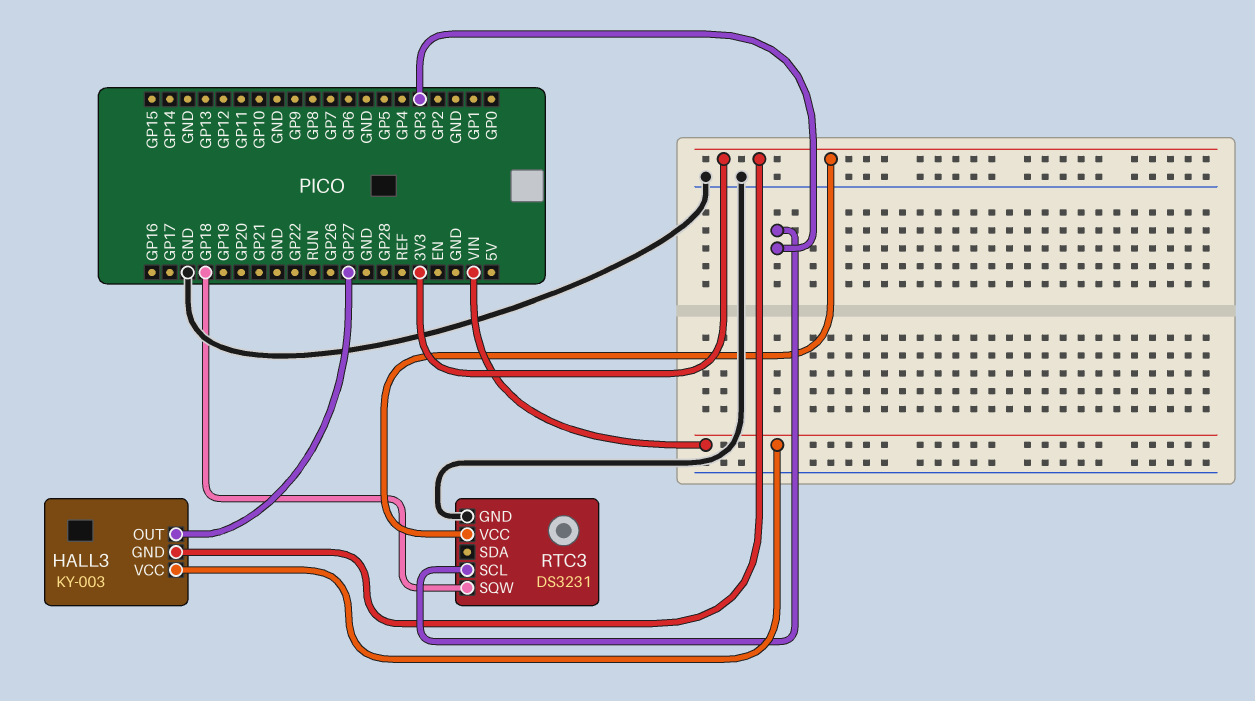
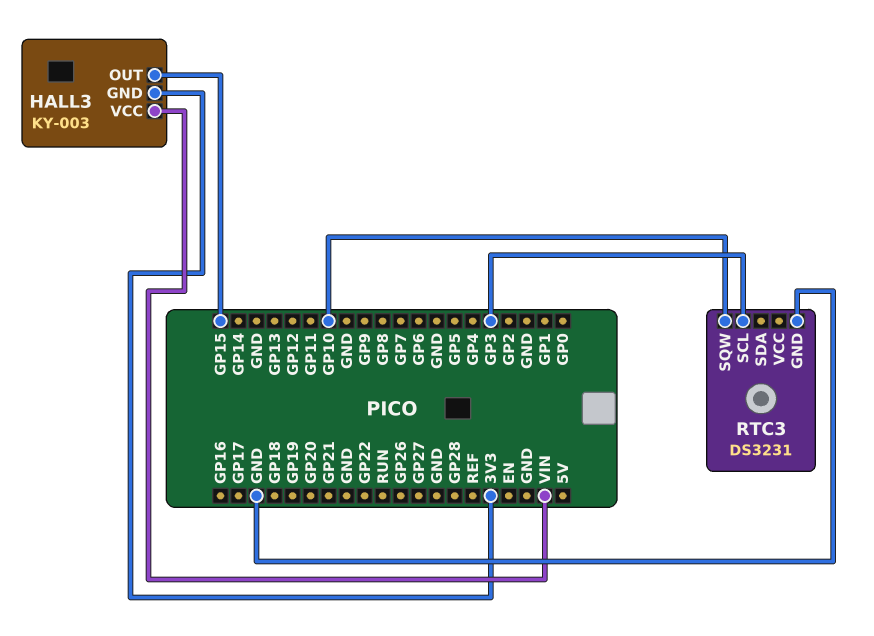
HALL3 pin OUT: GP27 -> GP15
RTC3 pin SQW: GP18 -> GP10
RTC3 pin VCC: 3V3 -> none

